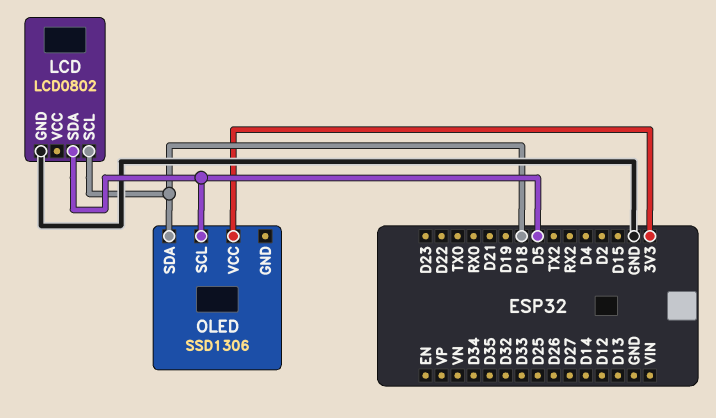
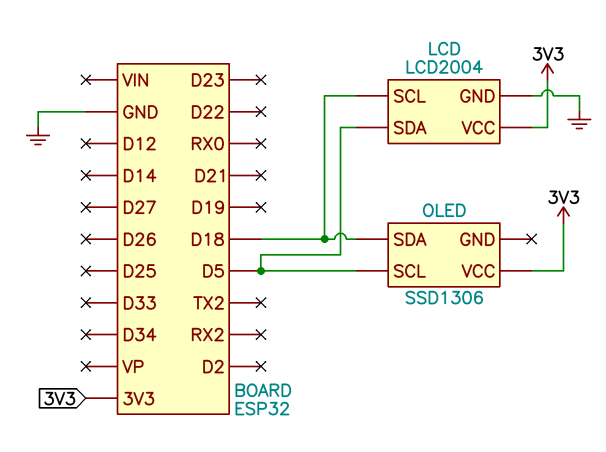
LCD: LCD0802 -> LCD2004
LCD pin VCC: none -> 3V3

